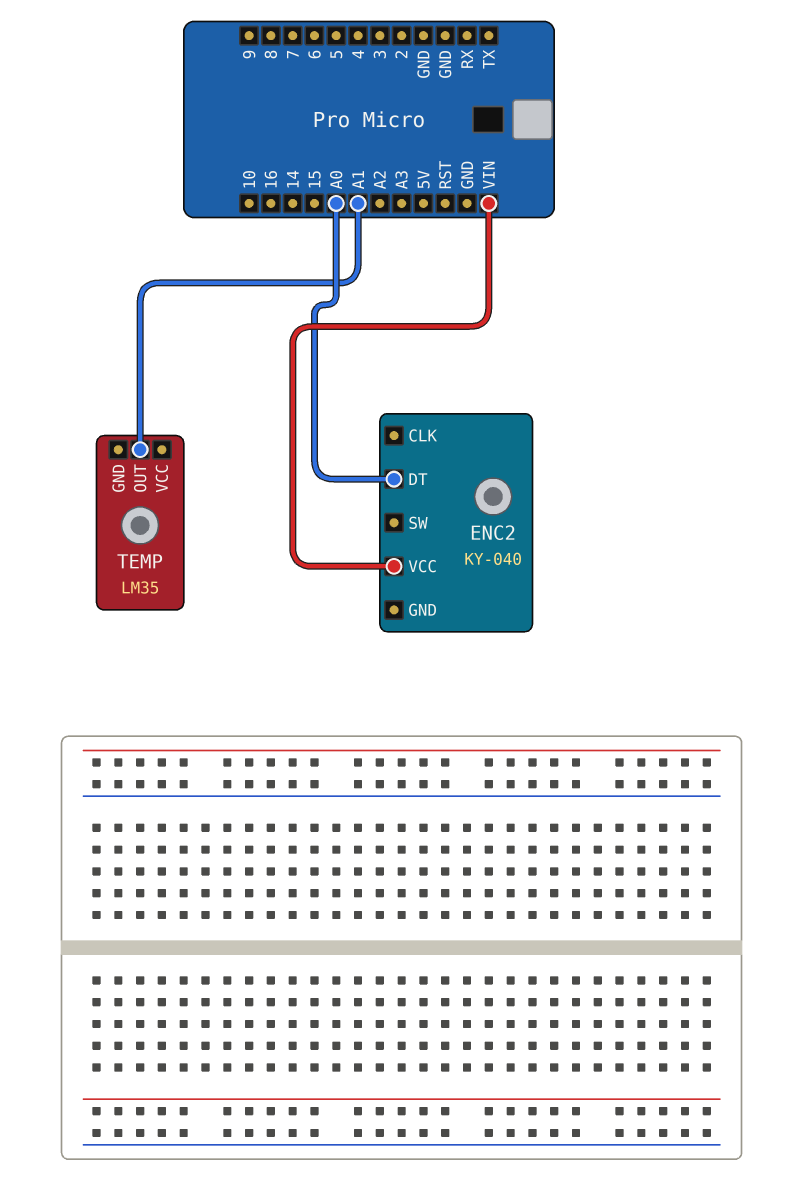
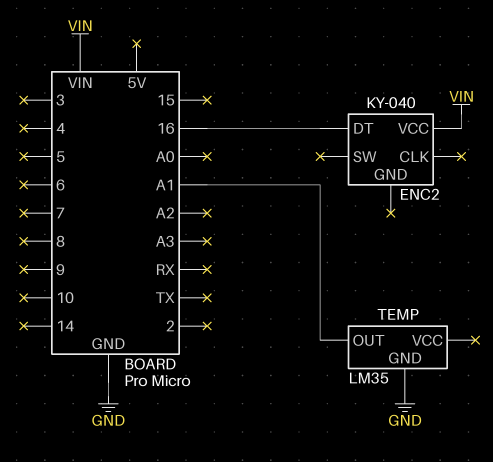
ENC2 pin DT: A0 -> 16
TEMP pin GND: none -> GND

